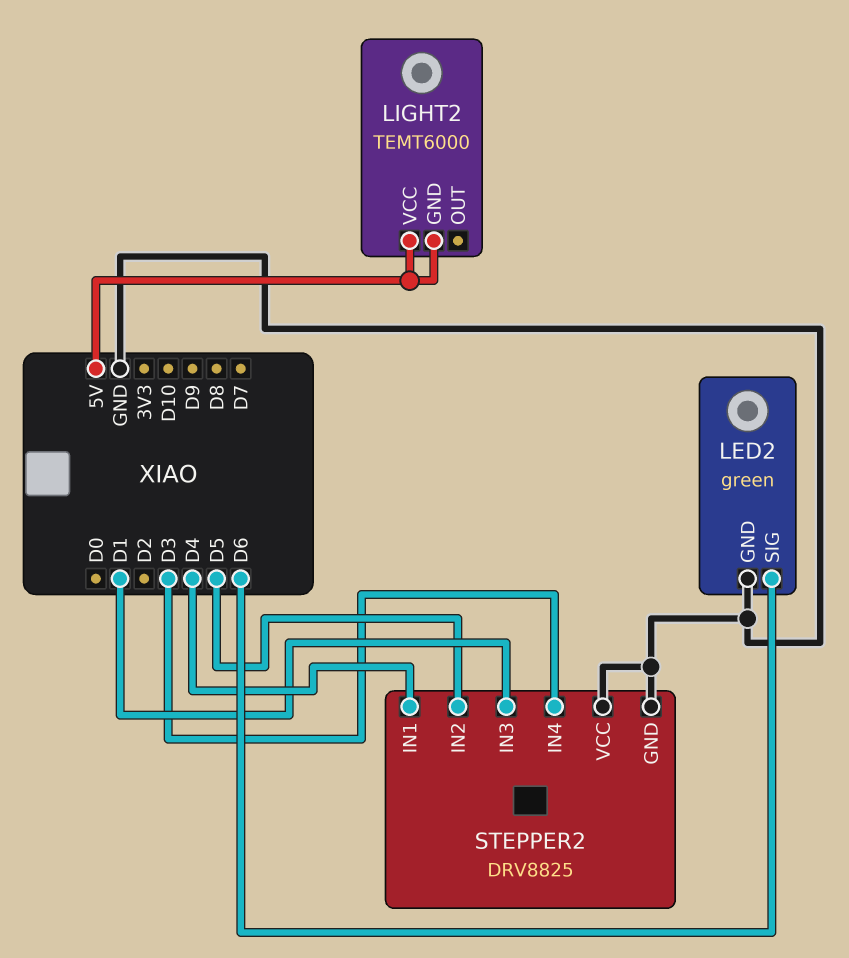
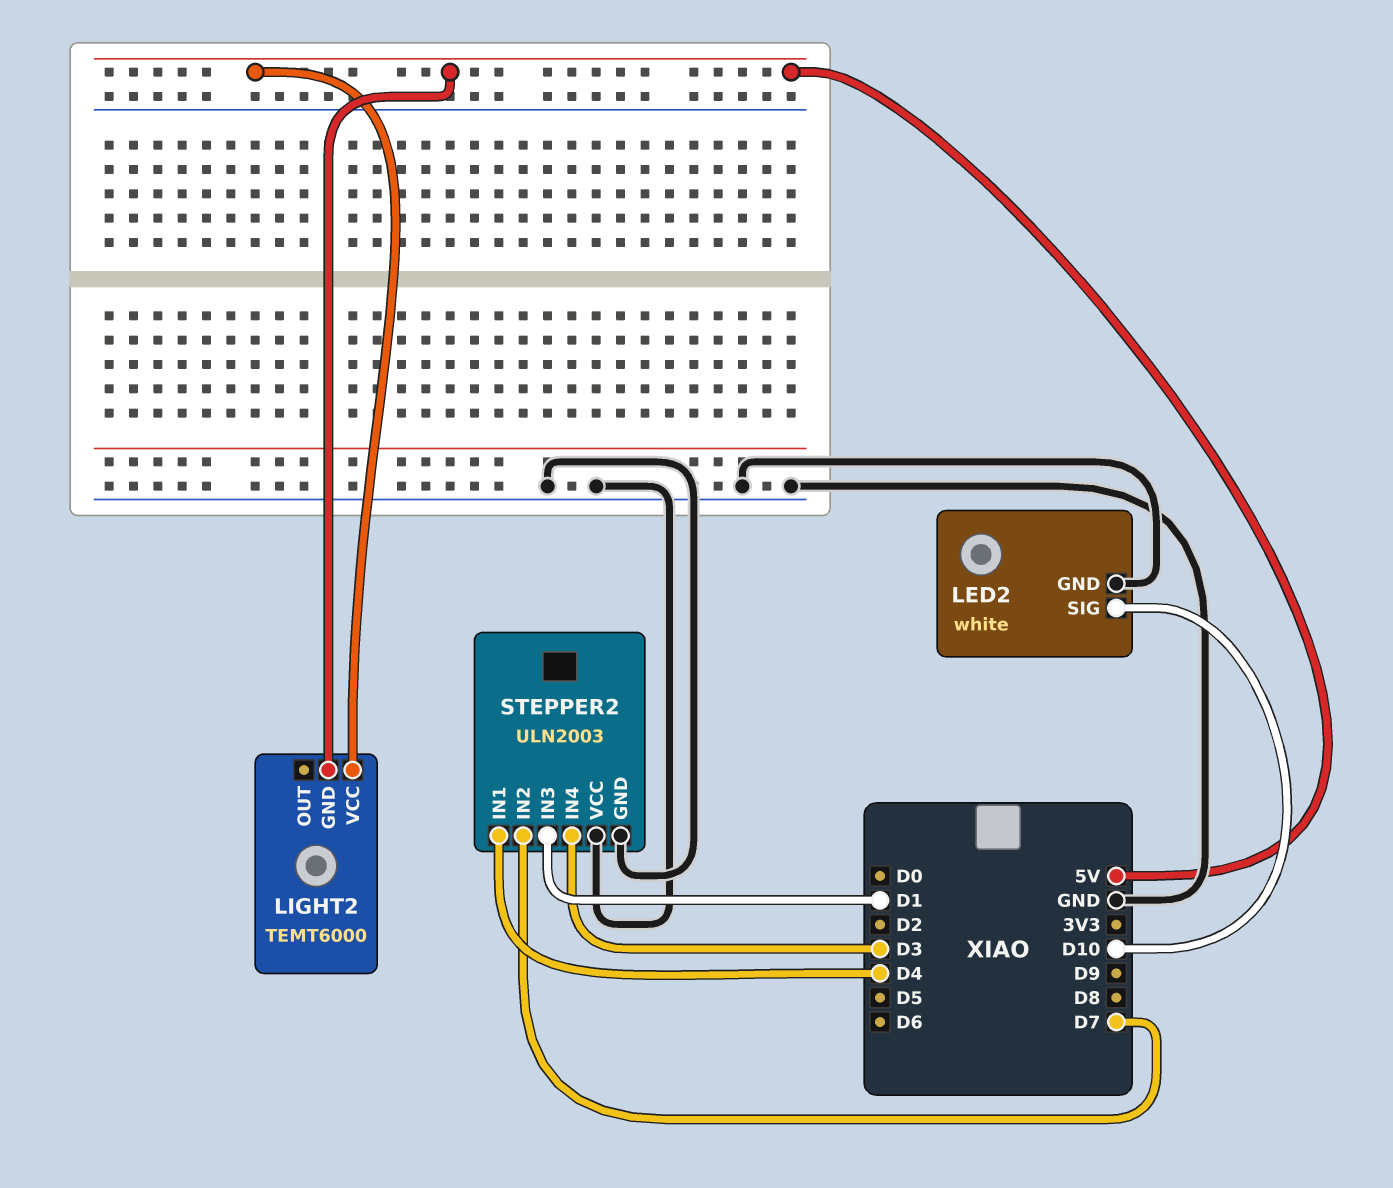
LED2: green -> white
LED2 pin SIG: D6 -> D10
STEPPER2: DRV8825 -> ULN2003
STEPPER2 pin IN2: D5 -> D7

